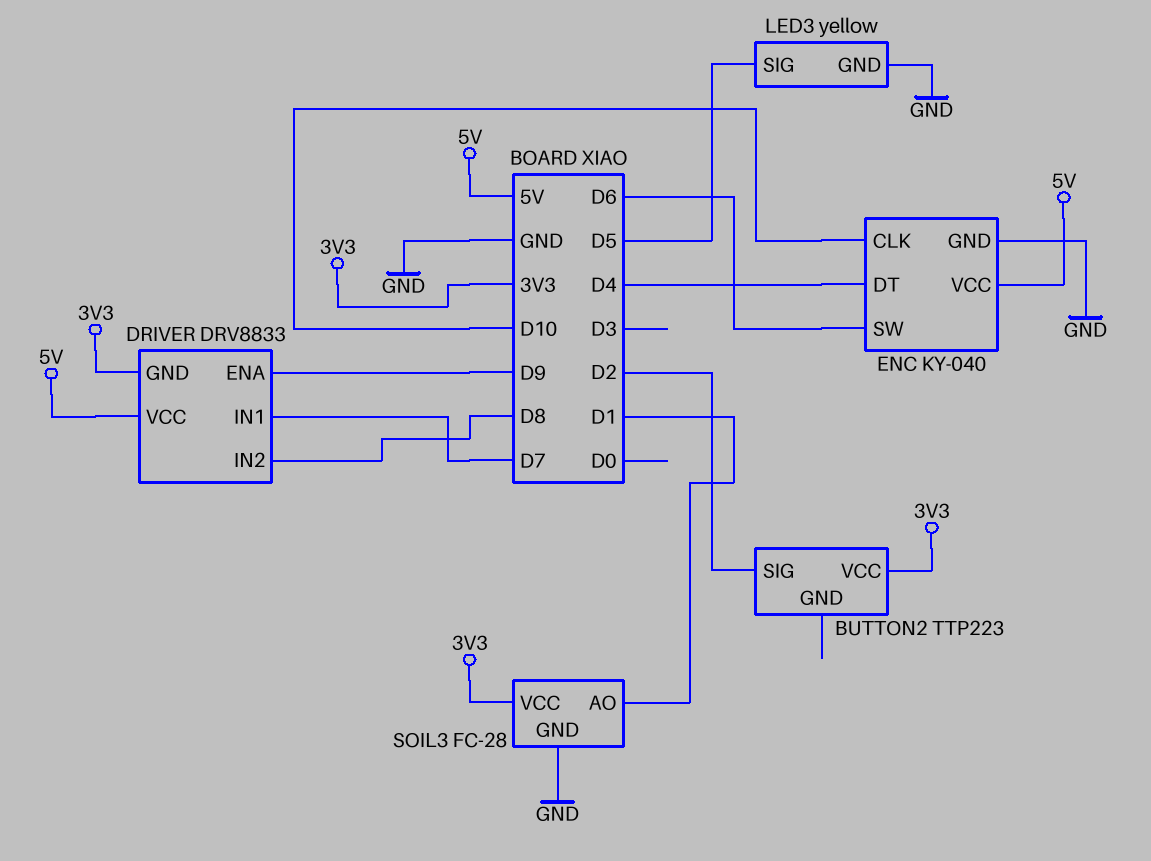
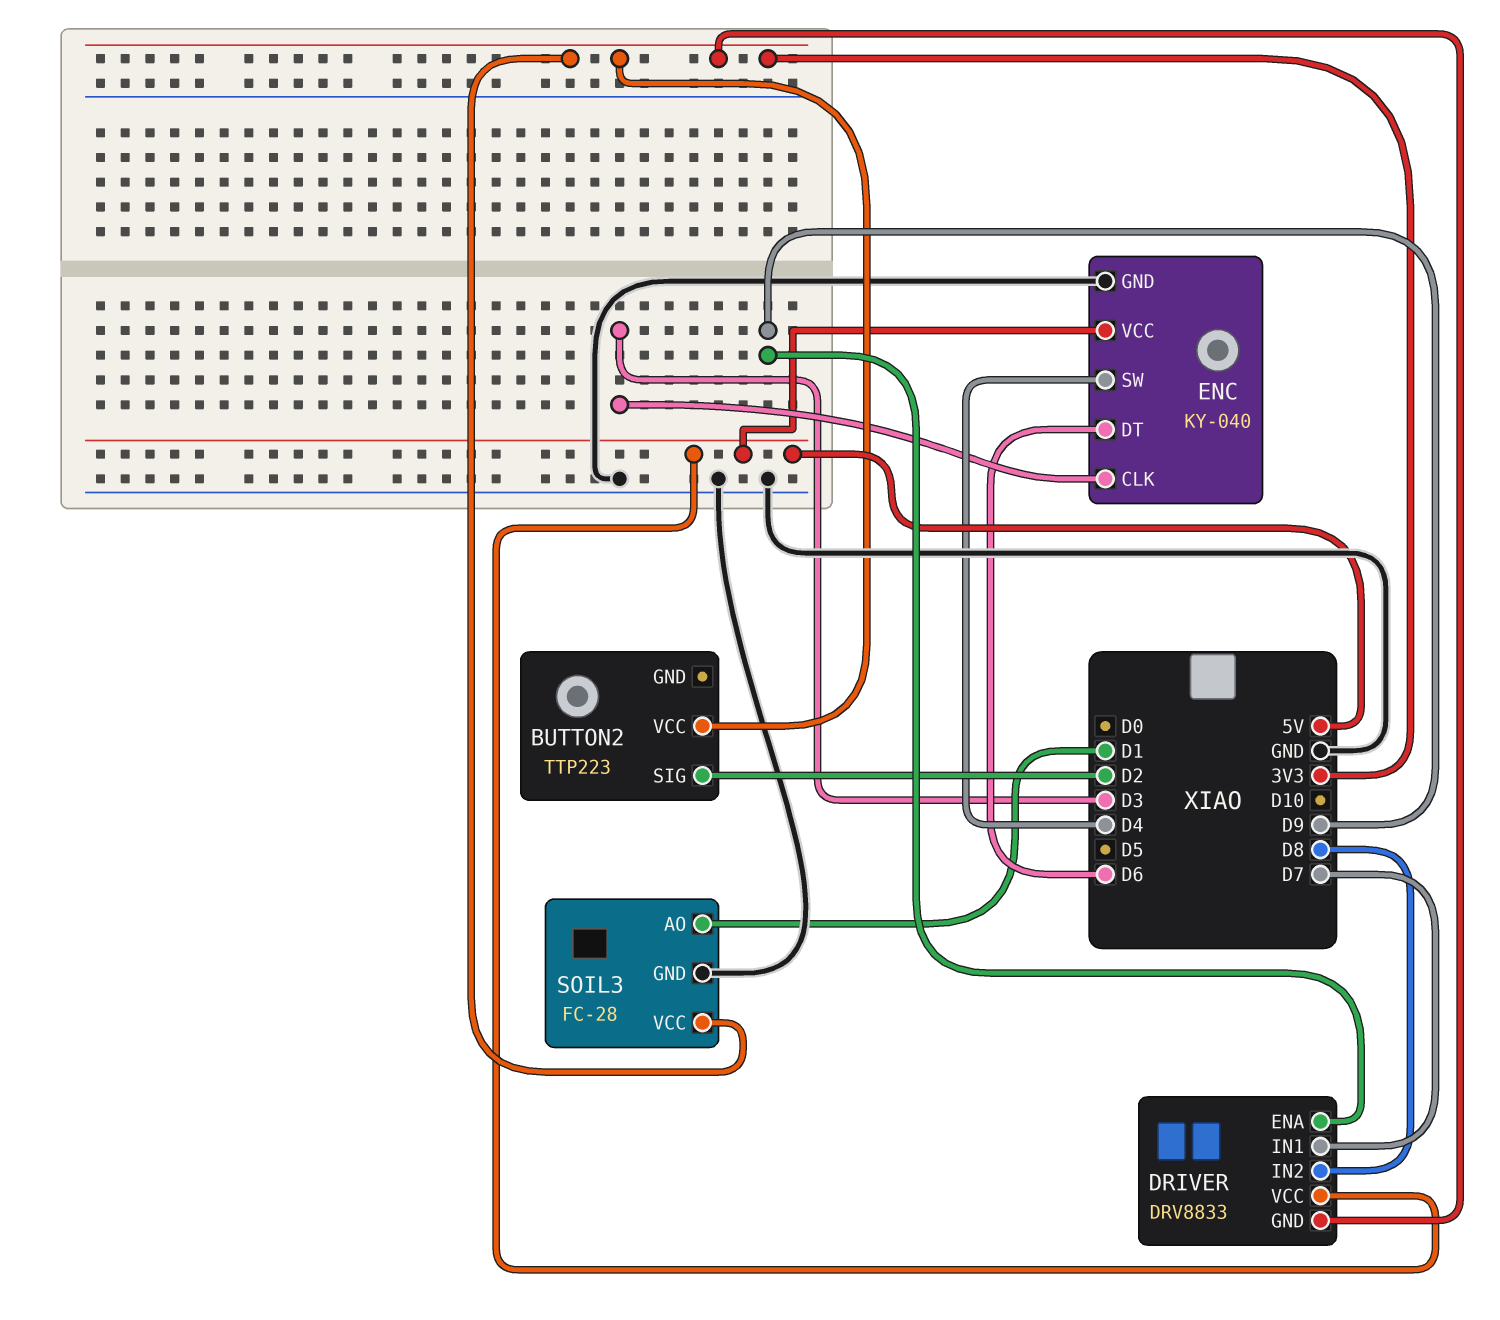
ENC pin CLK: D10 -> D3
ENC pin DT: D4 -> D6
ENC pin SW: D6 -> D4
LED3: yellow -> none
LED3 pin GND: GND -> none
LED3 pin SIG: D5 -> none

